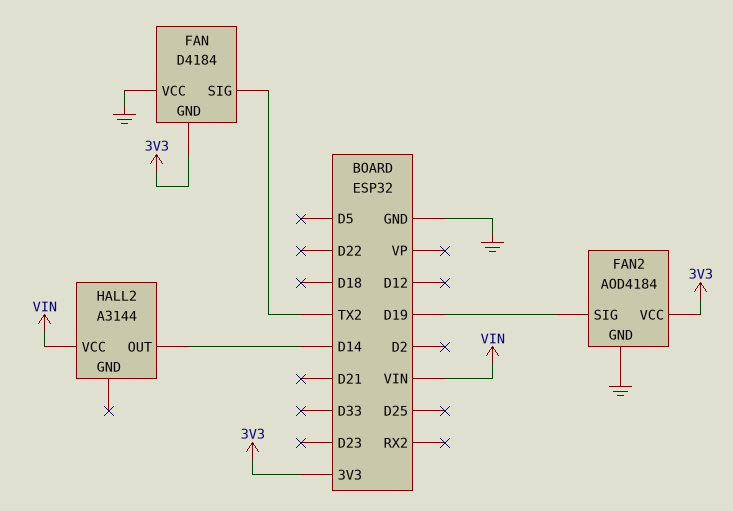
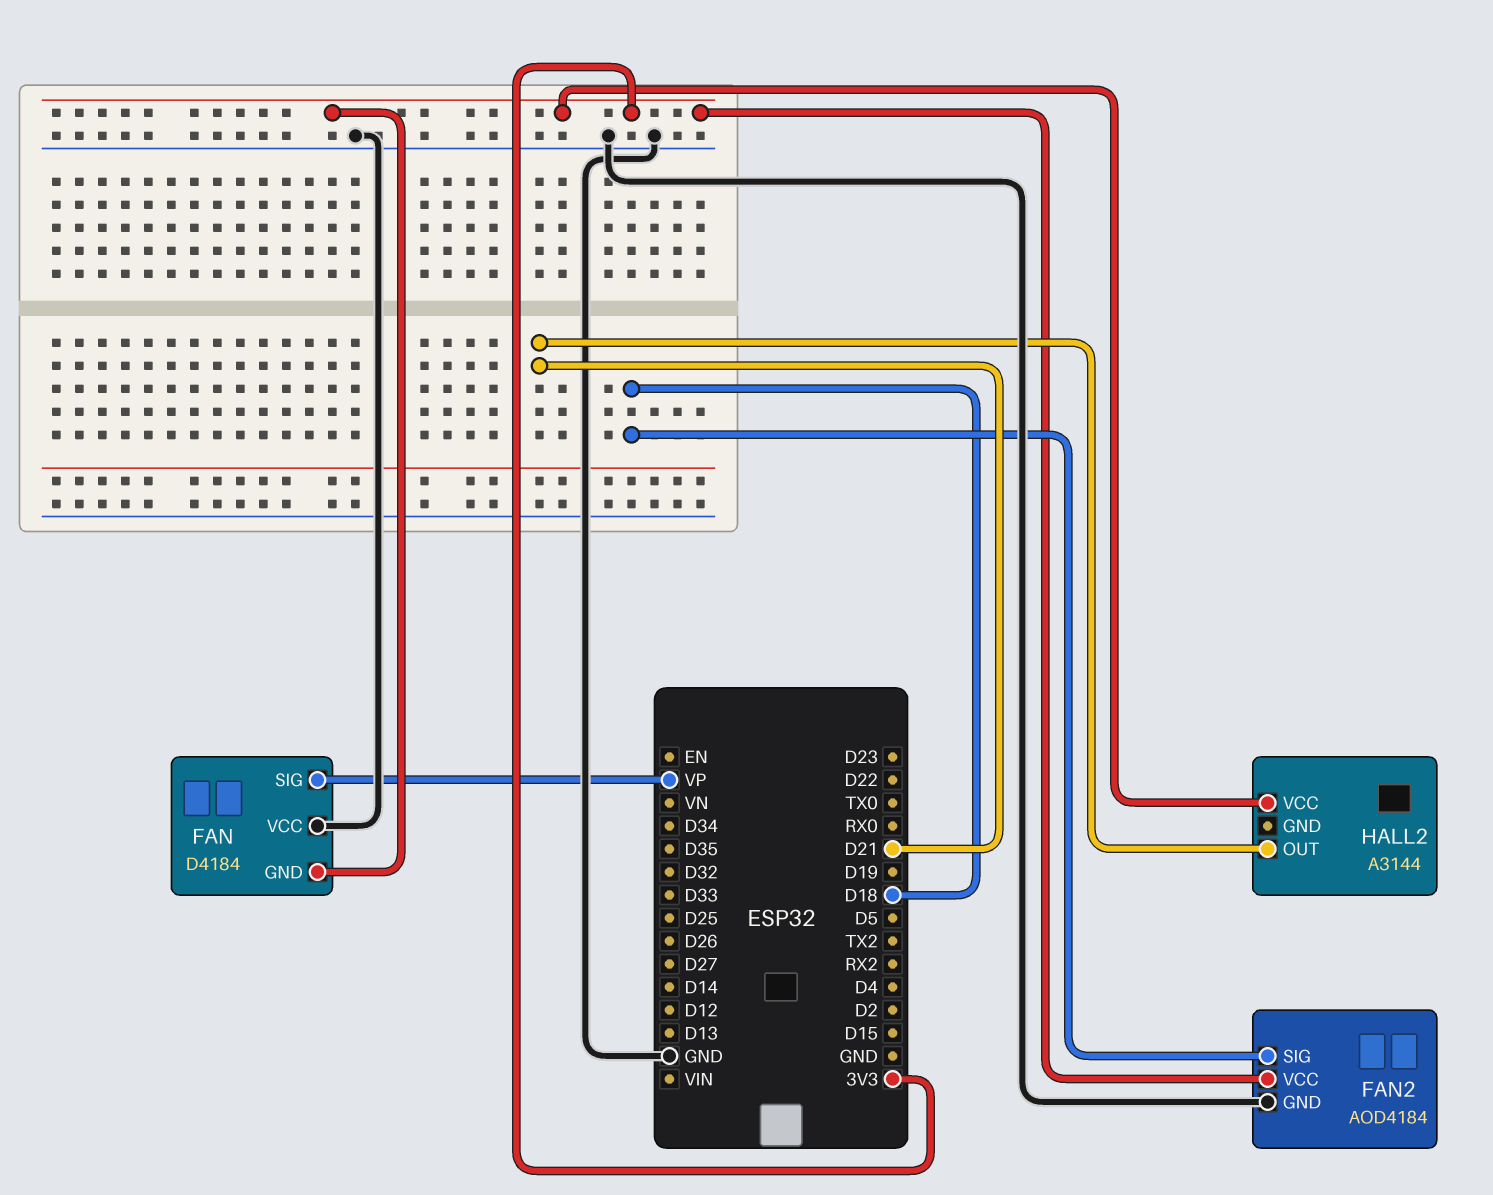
FAN pin SIG: TX2 -> VP
FAN2 pin SIG: D19 -> D18
HALL2 pin OUT: D14 -> D21
HALL2 pin VCC: VIN -> 3V3

